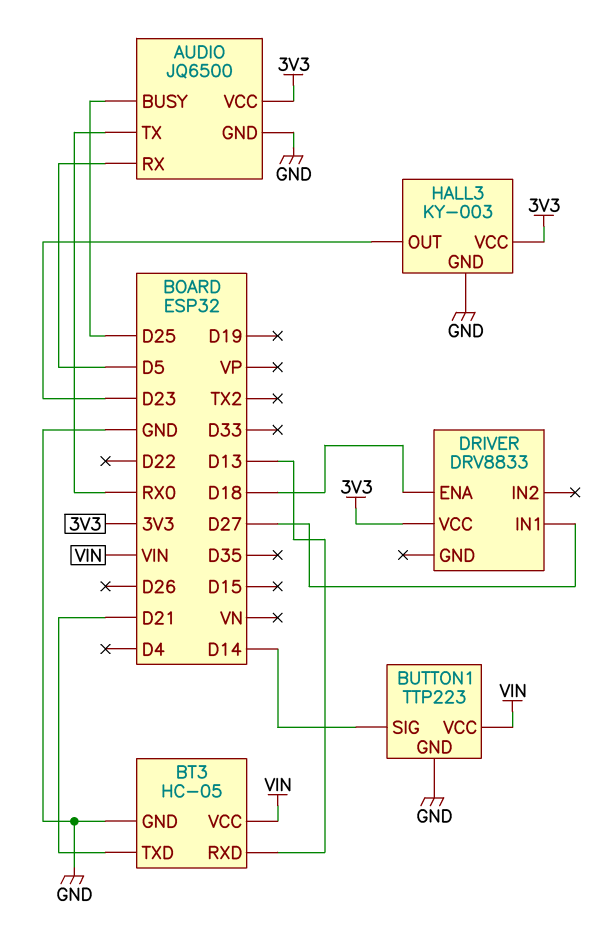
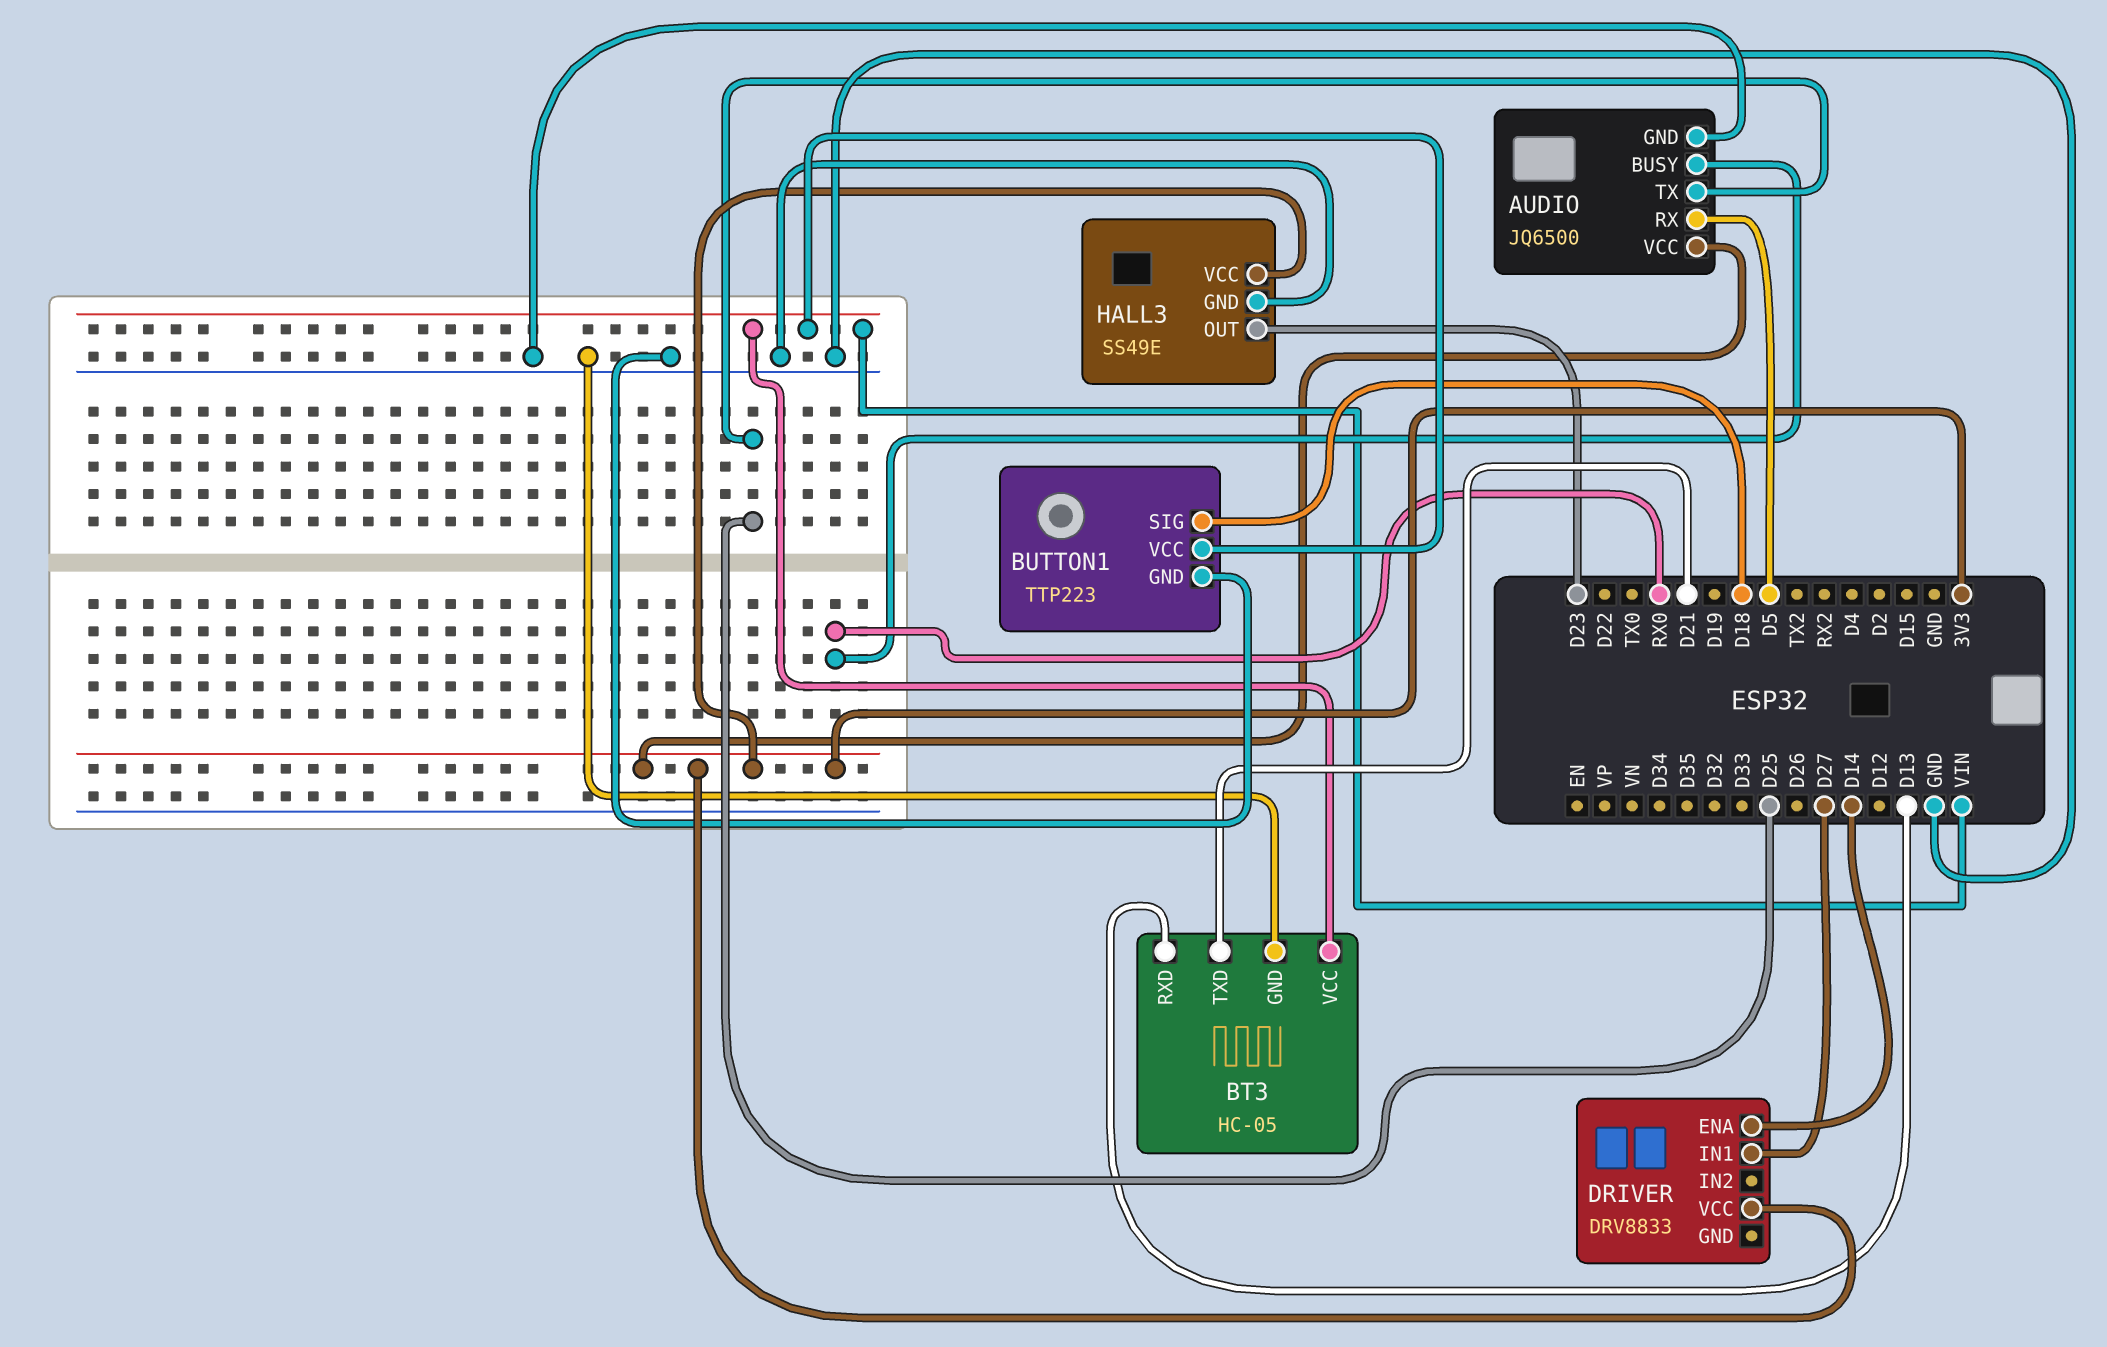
AUDIO pin BUSY: D25 -> RX0
AUDIO pin TX: RX0 -> D25
BUTTON1 pin SIG: D14 -> D18
DRIVER pin ENA: D18 -> D14
HALL3: KY-003 -> SS49E

